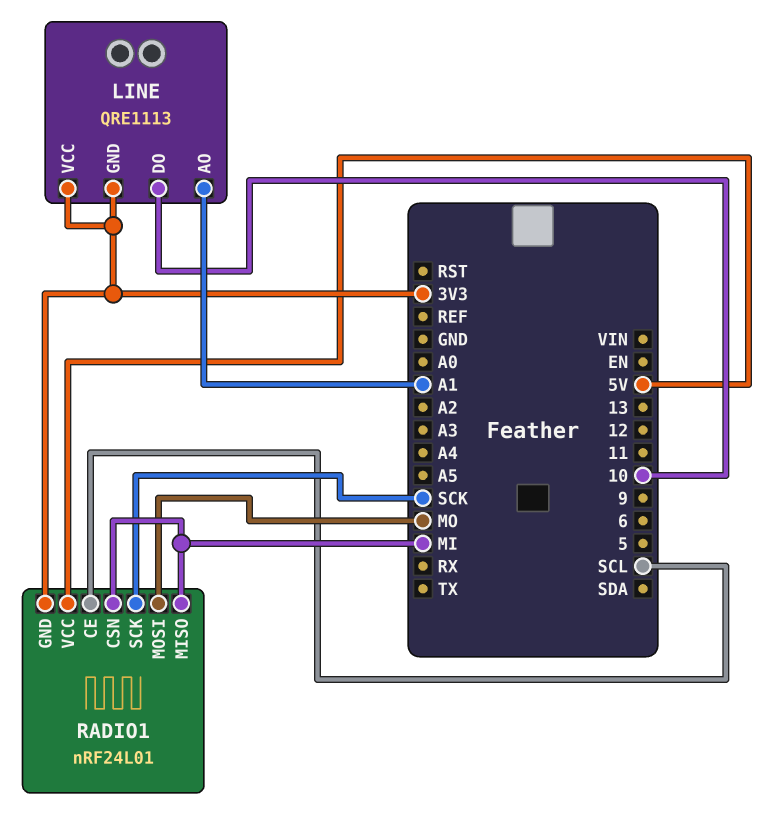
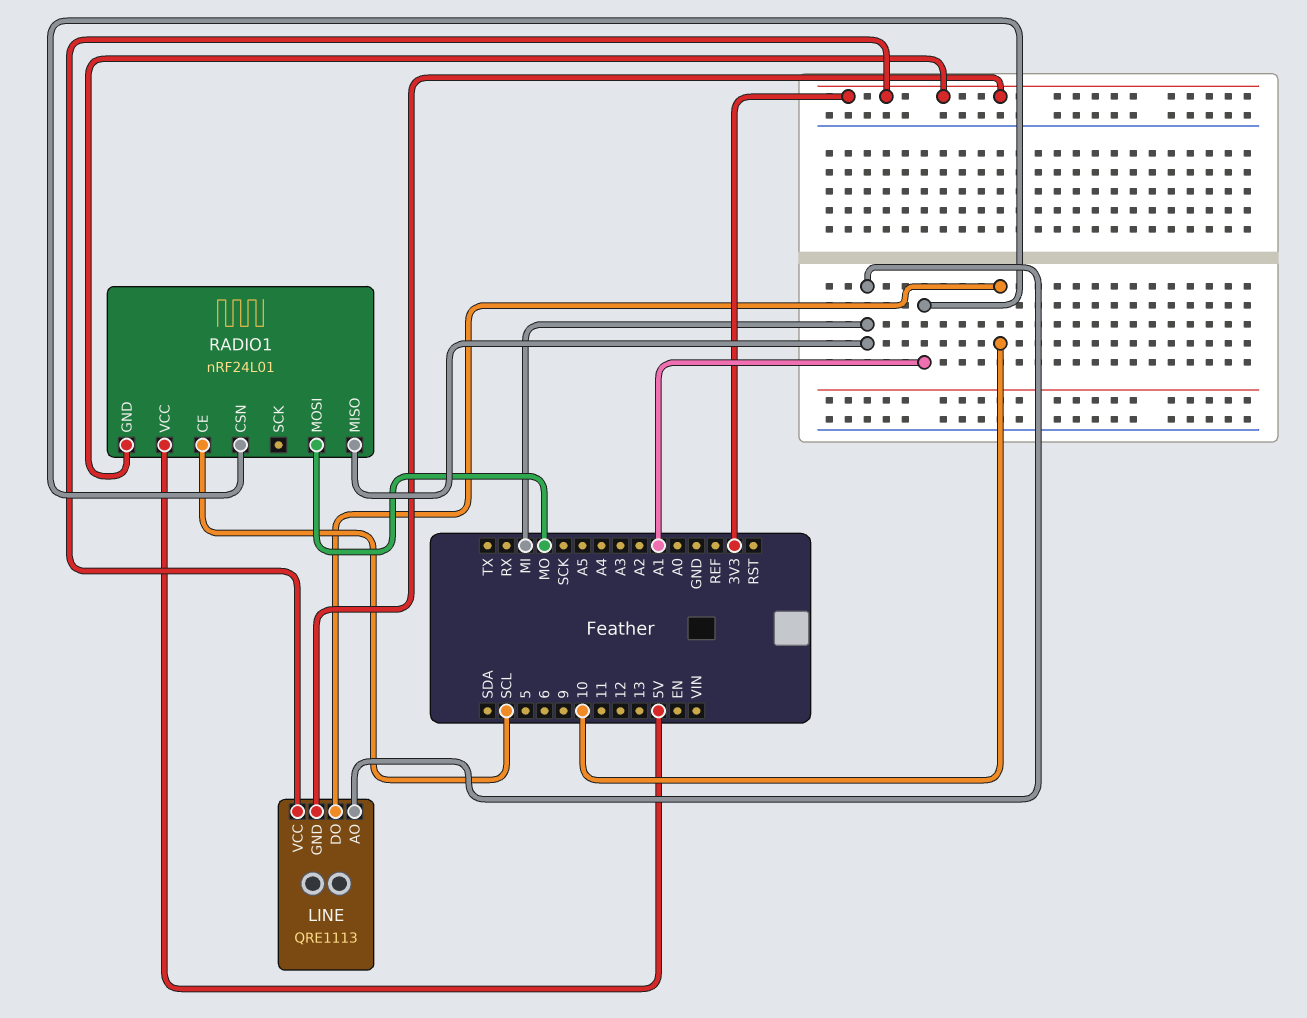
LINE pin AO: A1 -> MI
RADIO1 pin CSN: MI -> A1
RADIO1 pin SCK: SCK -> none

